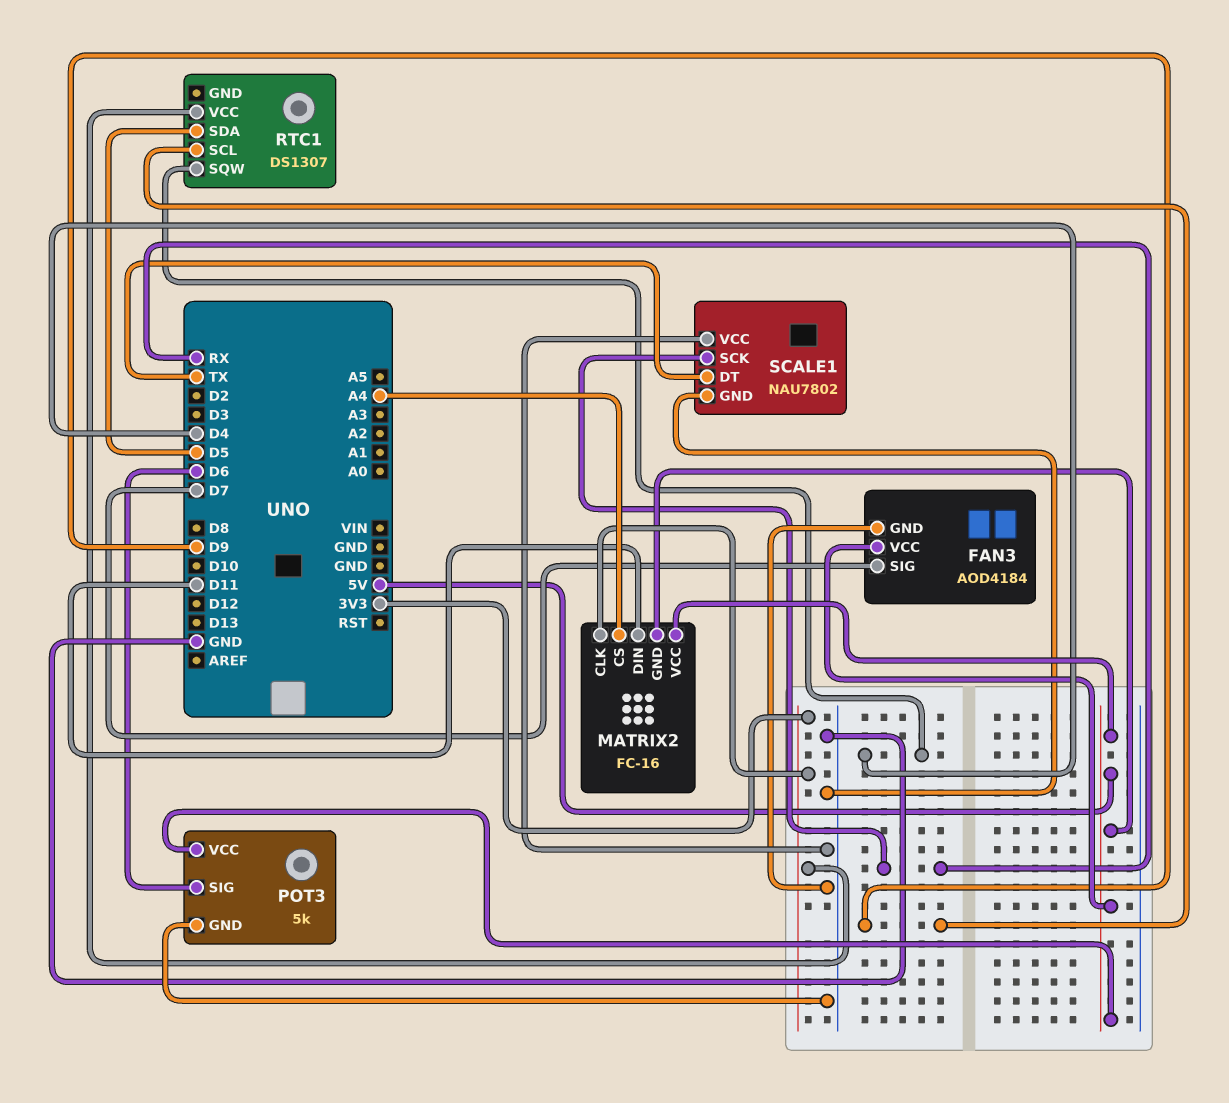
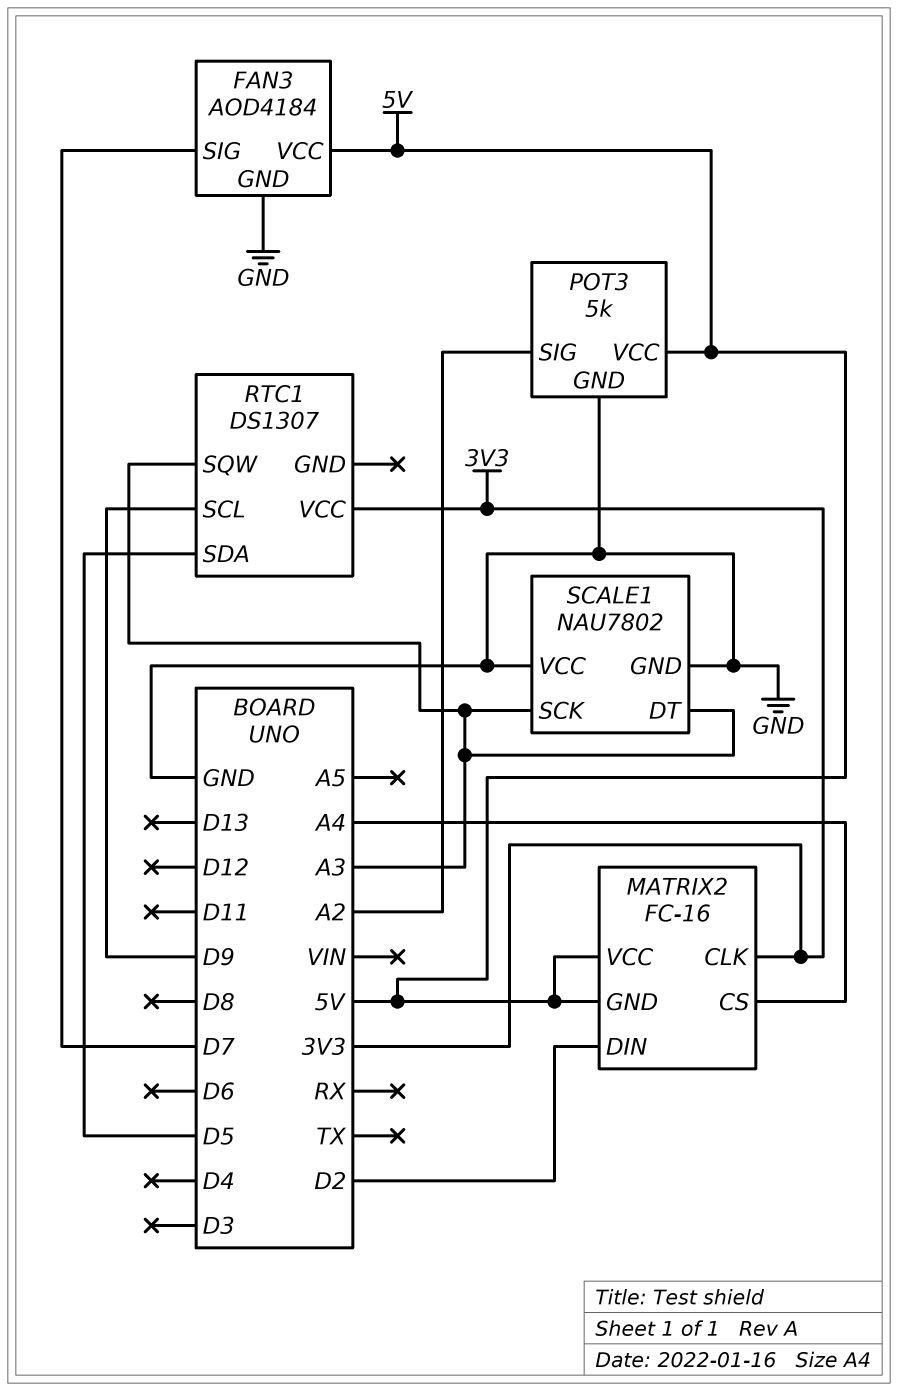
MATRIX2 pin DIN: D11 -> D2
POT3 pin SIG: D6 -> A2
RTC1 pin SQW: D4 -> A3
SCALE1 pin DT: TX -> A3
SCALE1 pin SCK: RX -> A3

